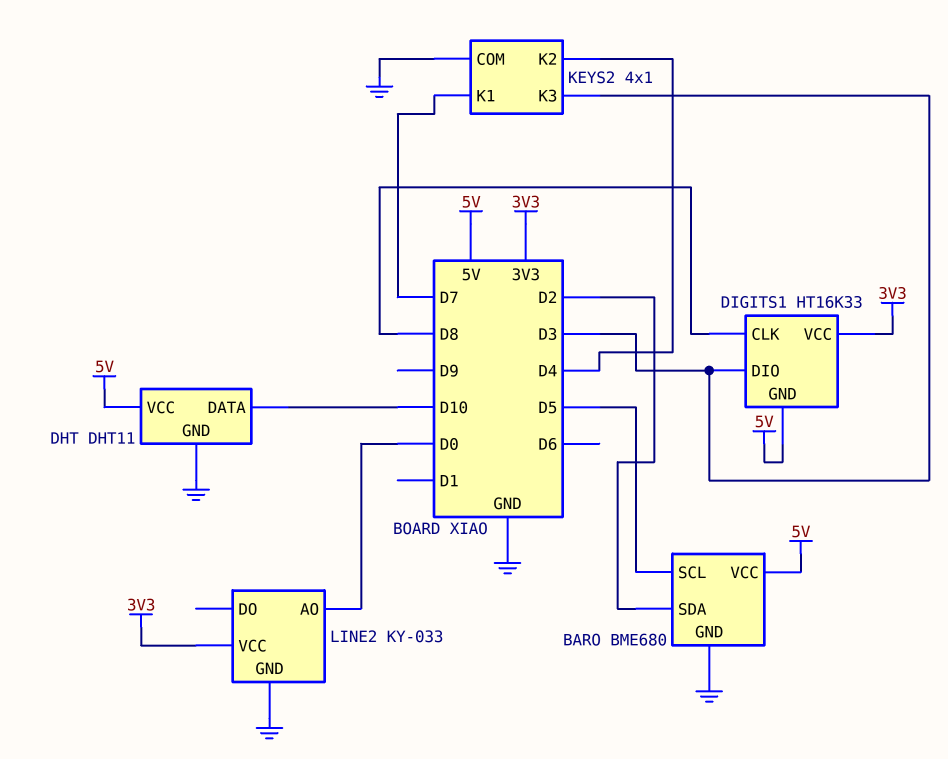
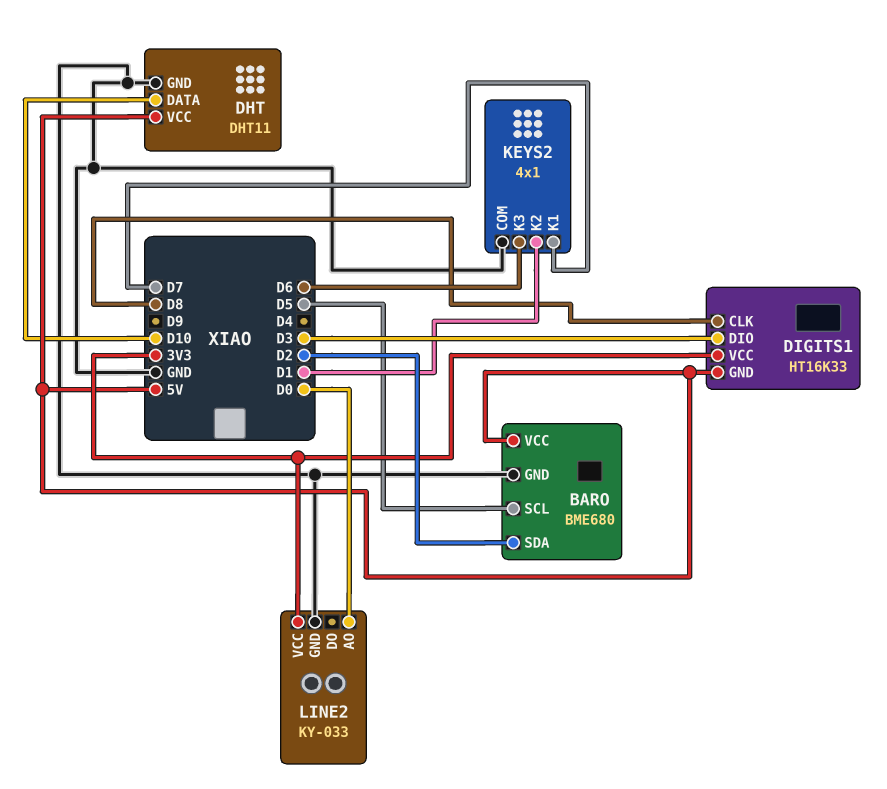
KEYS2 pin K2: D4 -> D1
KEYS2 pin K3: D3 -> D6

